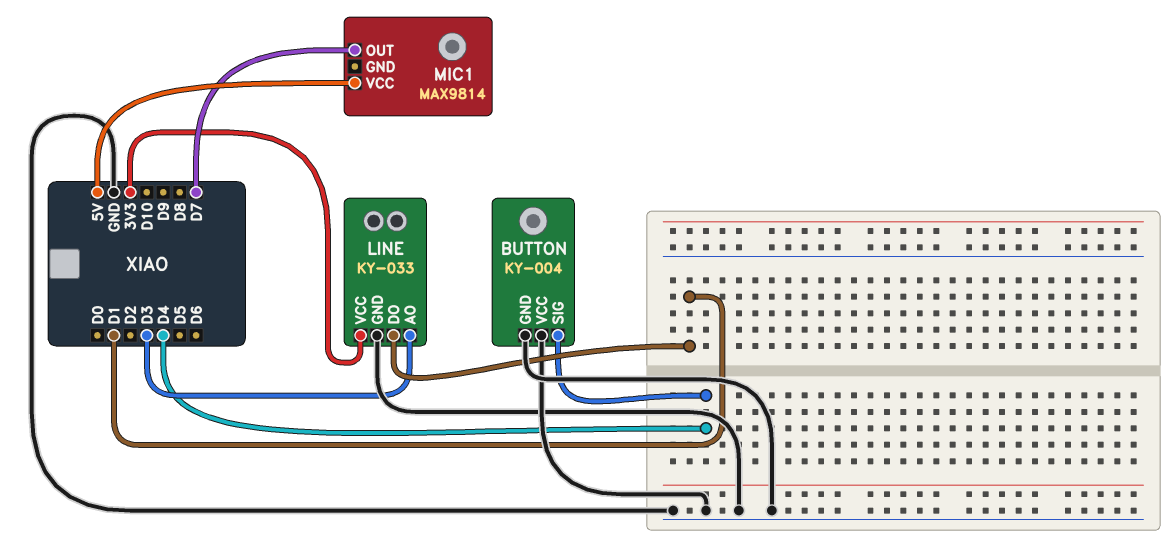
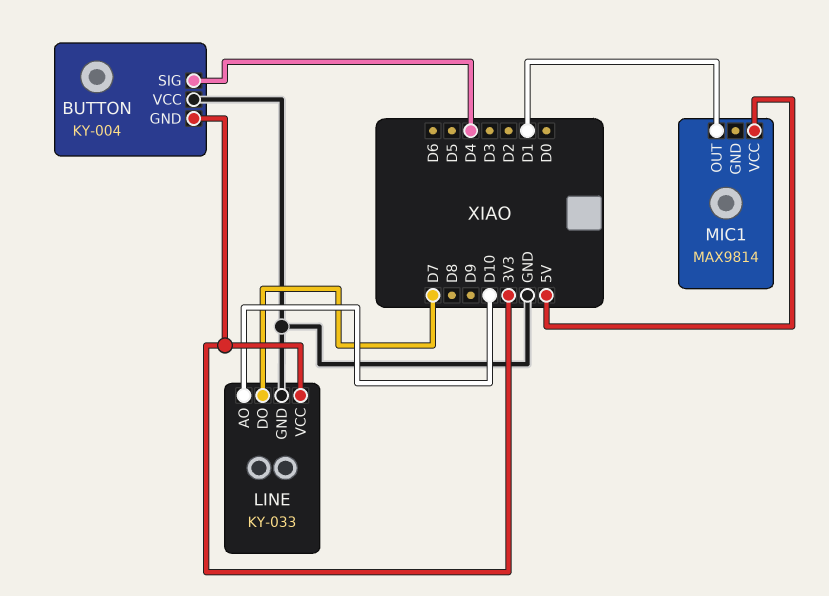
BUTTON pin GND: GND -> 3V3
LINE pin AO: D3 -> D10
LINE pin DO: D1 -> D7
MIC1 pin OUT: D7 -> D1

